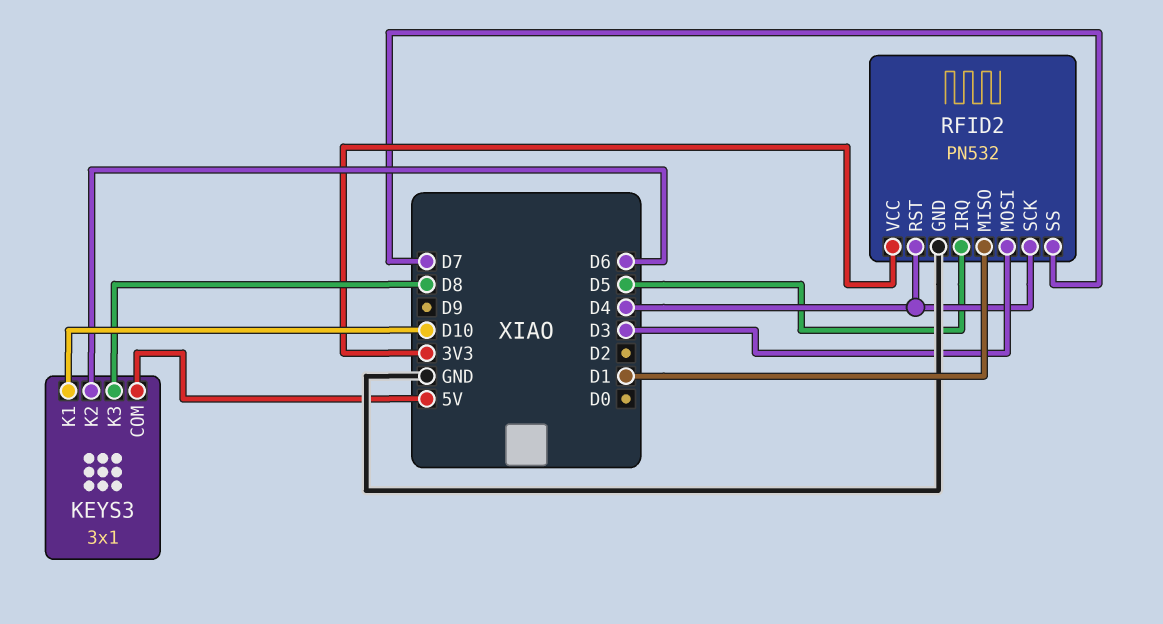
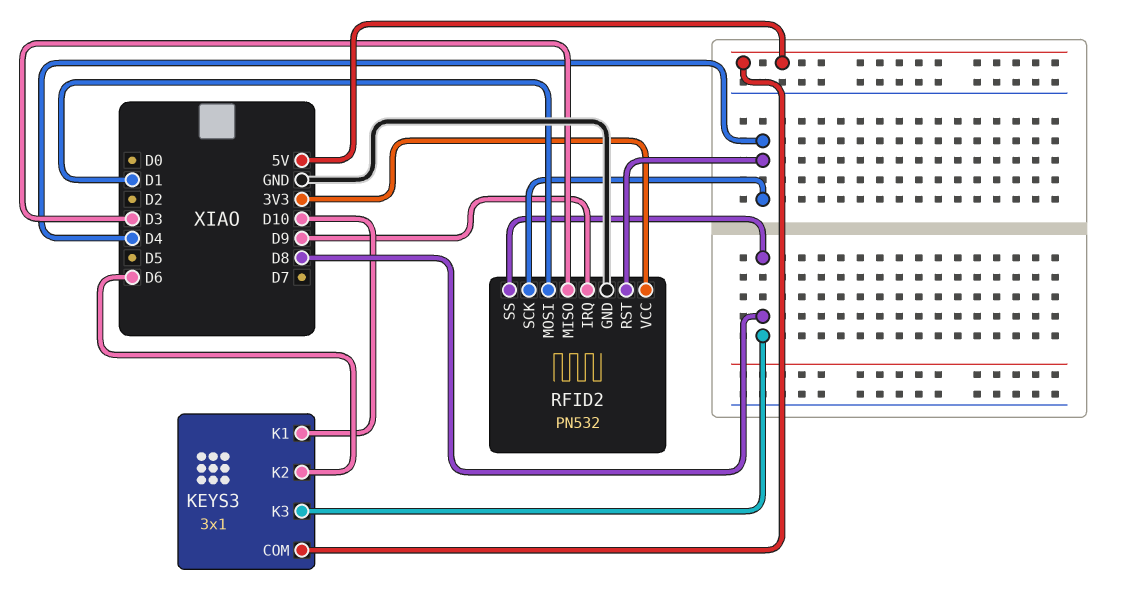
RFID2 pin IRQ: D5 -> D9
RFID2 pin MISO: D1 -> D3
RFID2 pin MOSI: D3 -> D1
RFID2 pin SS: D7 -> D8

